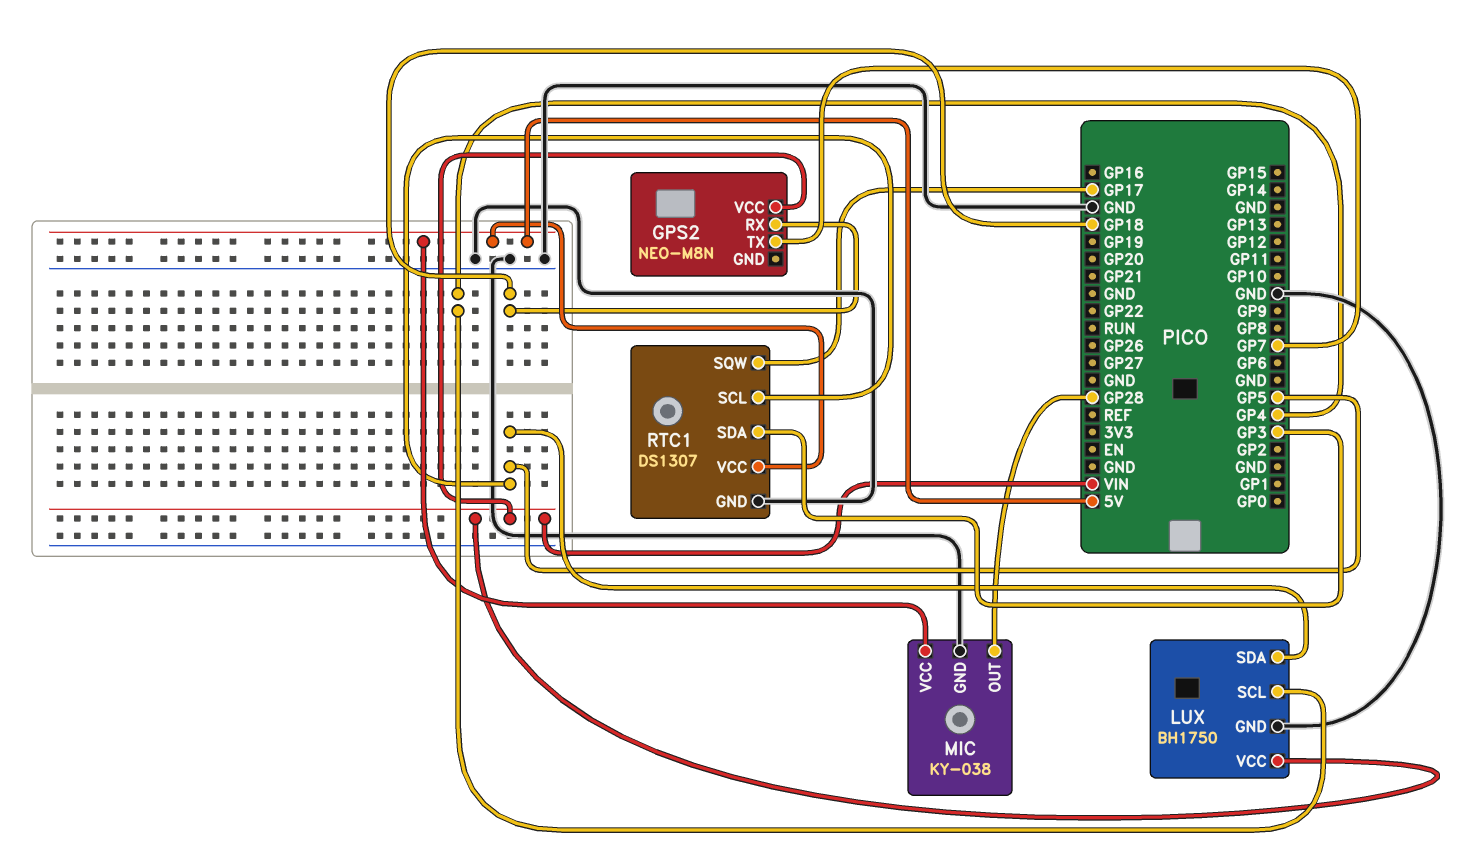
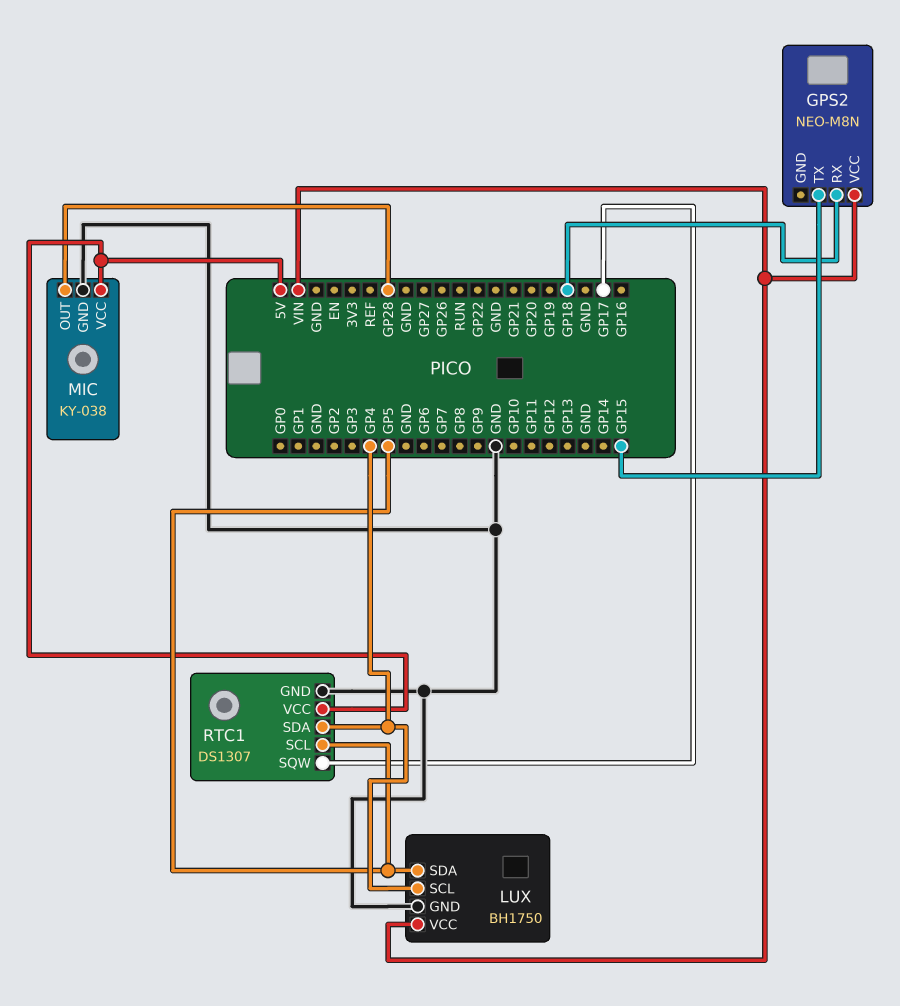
GPS2 pin TX: GP7 -> GP15
RTC1 pin SDA: GP3 -> GP4

